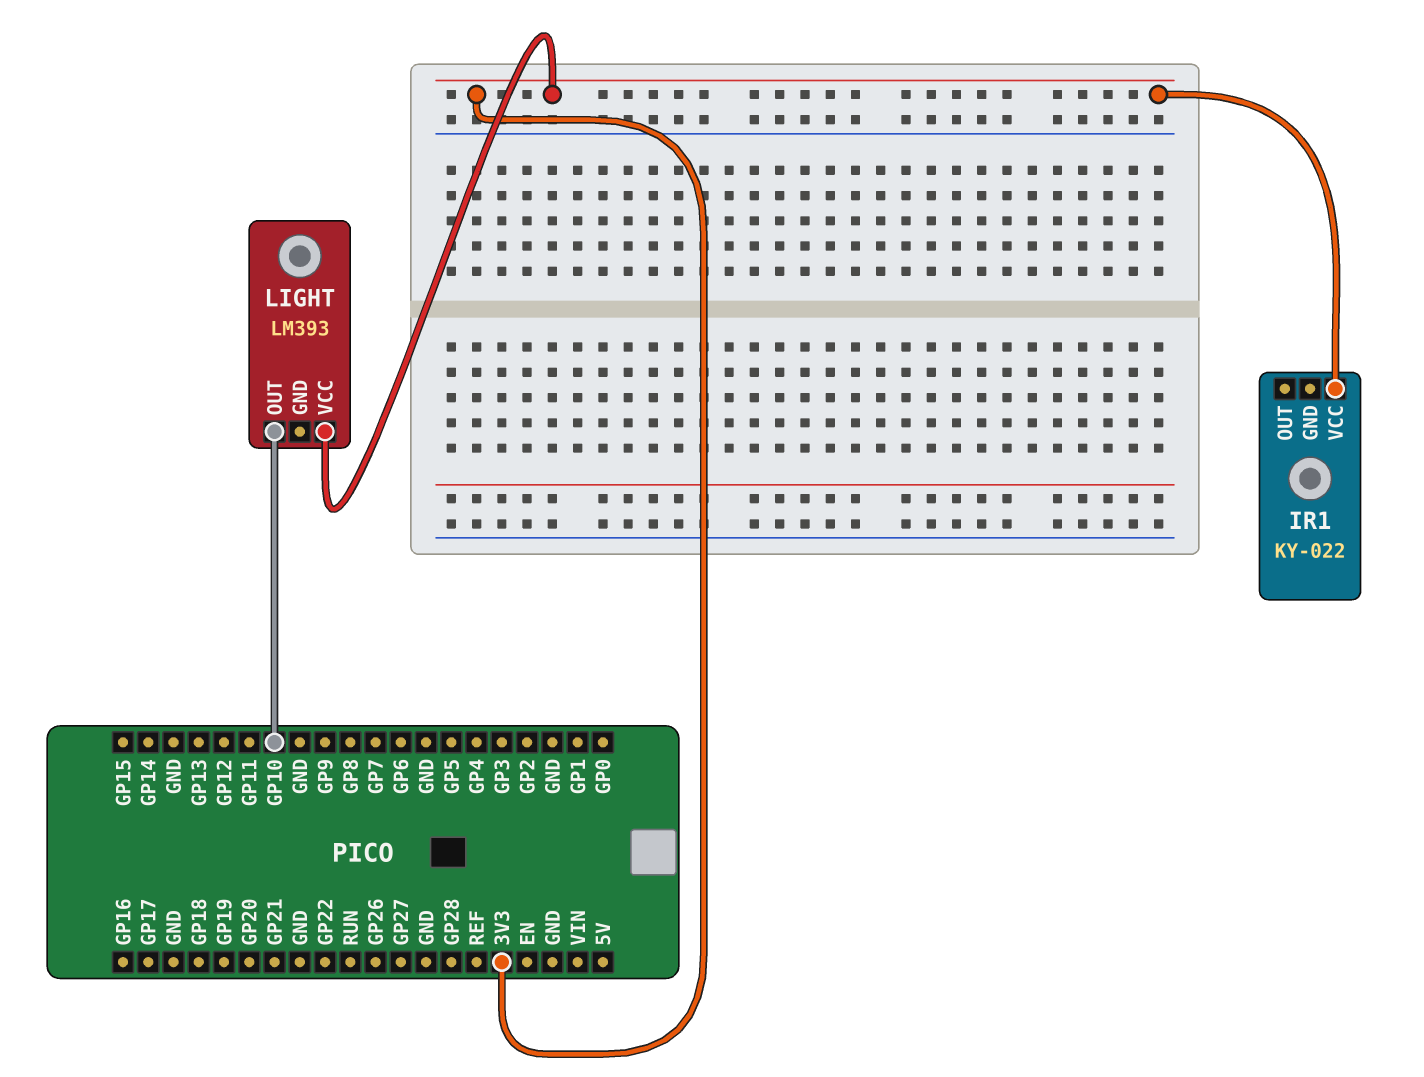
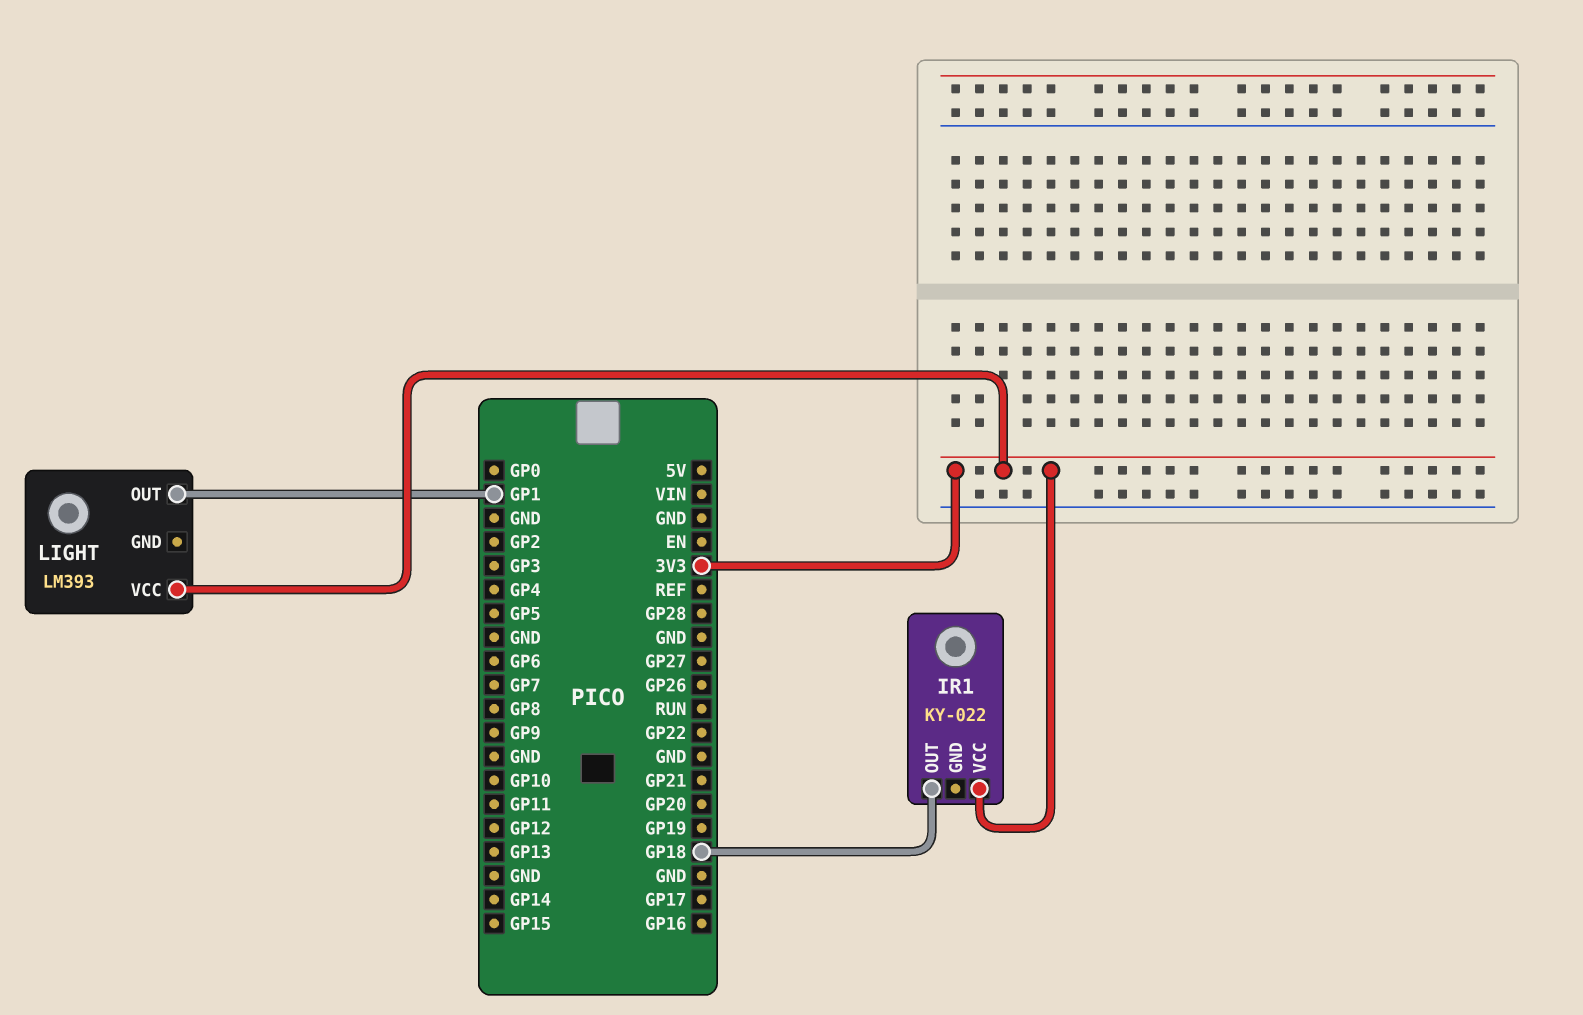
IR1 pin OUT: none -> GP18
LIGHT pin OUT: GP10 -> GP1

